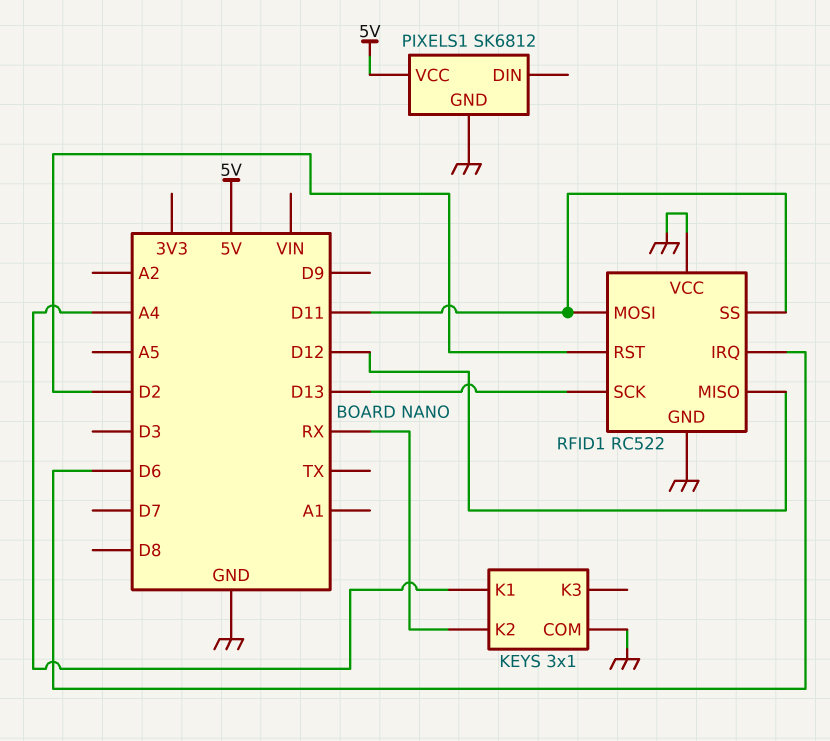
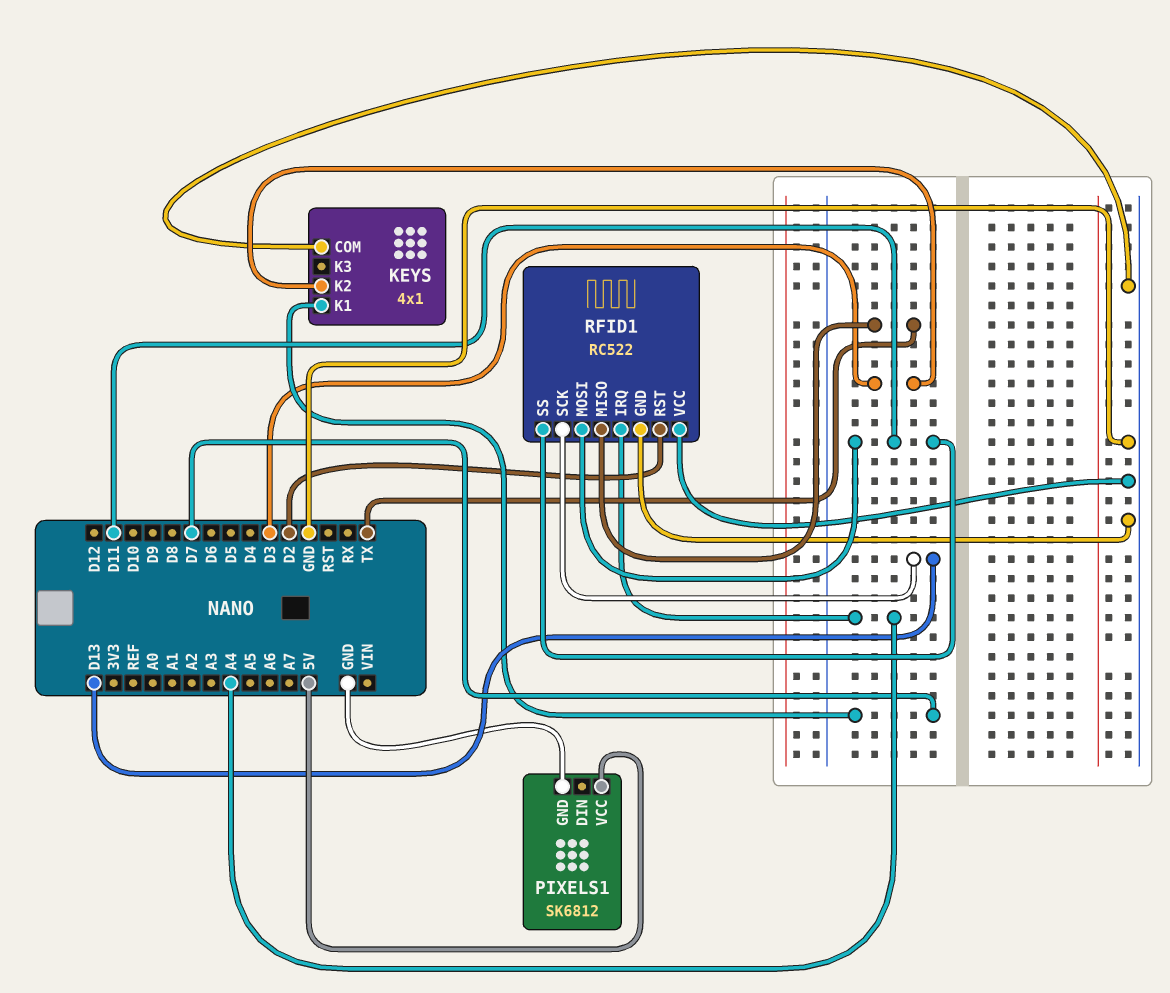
KEYS: 3x1 -> 4x1
KEYS pin K1: A4 -> D7
KEYS pin K2: RX -> D3
RFID1 pin IRQ: D6 -> A4
RFID1 pin MISO: D12 -> TX

